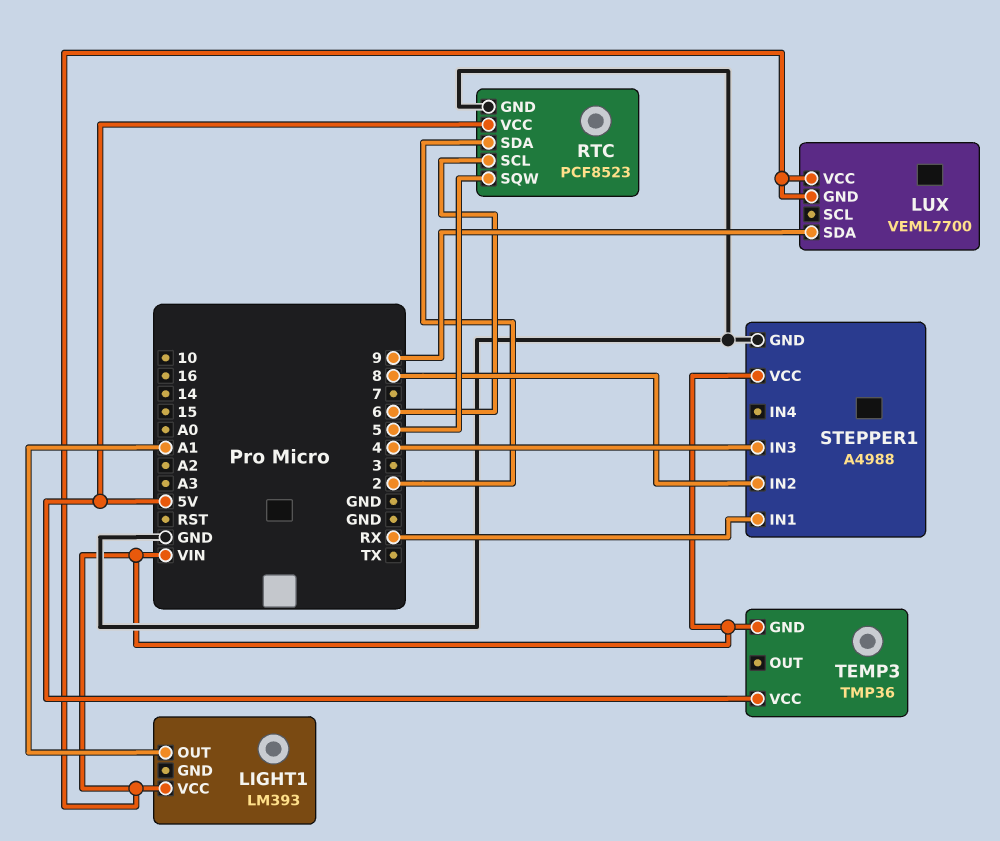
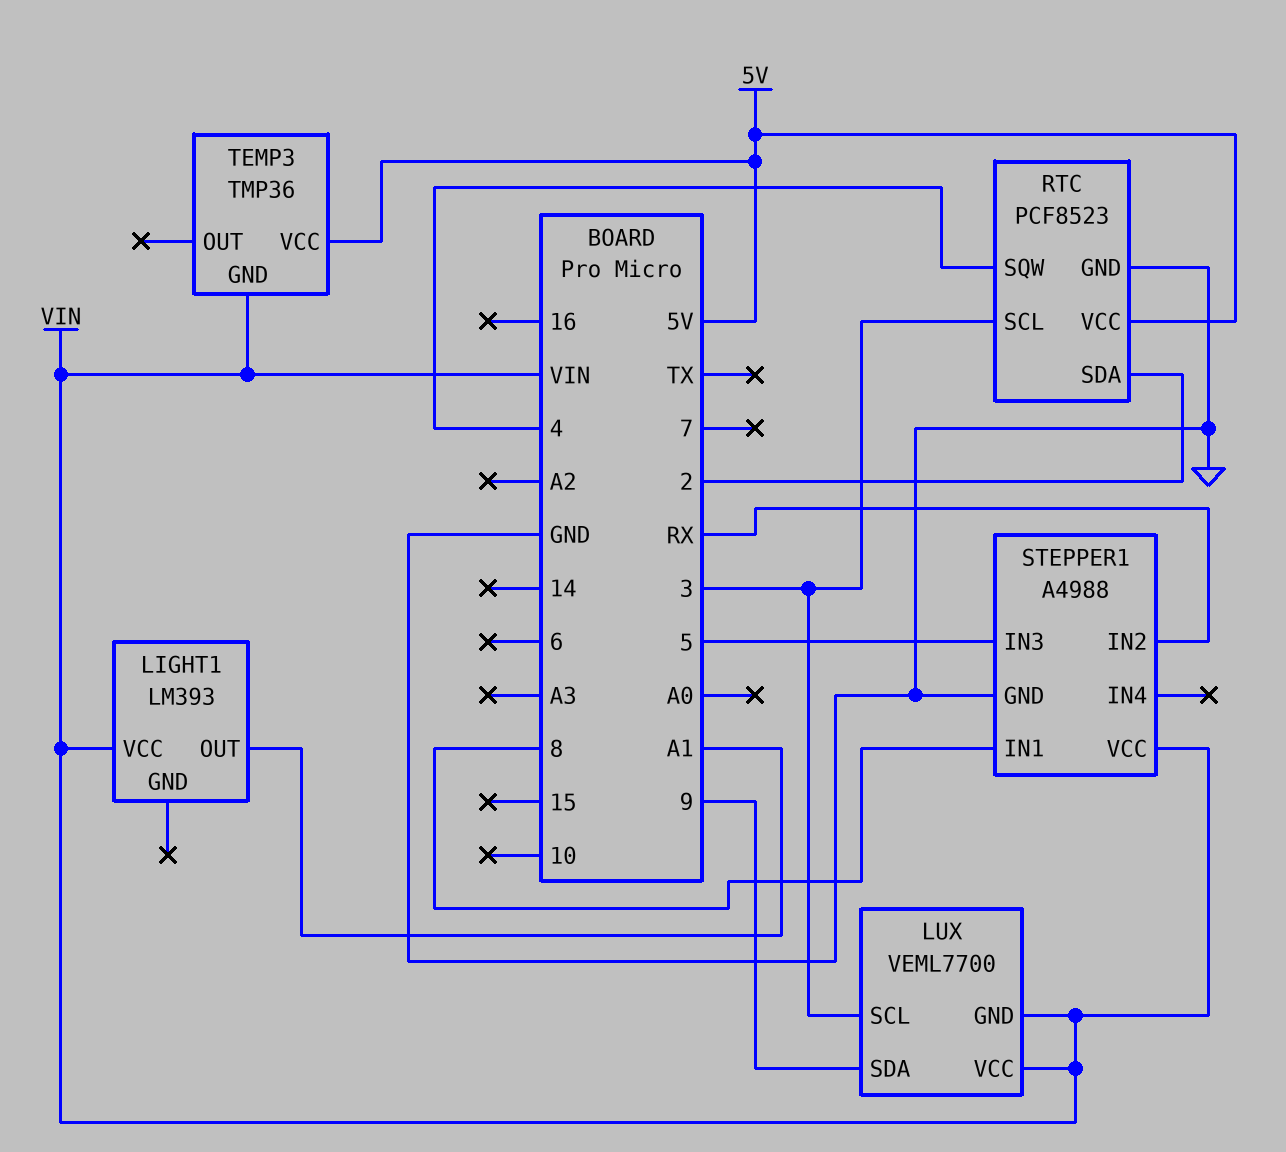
LUX pin SCL: none -> 3
RTC pin SCL: 6 -> 3
RTC pin SQW: 5 -> 4
STEPPER1 pin IN1: RX -> 8
STEPPER1 pin IN2: 8 -> RX
STEPPER1 pin IN3: 4 -> 5

